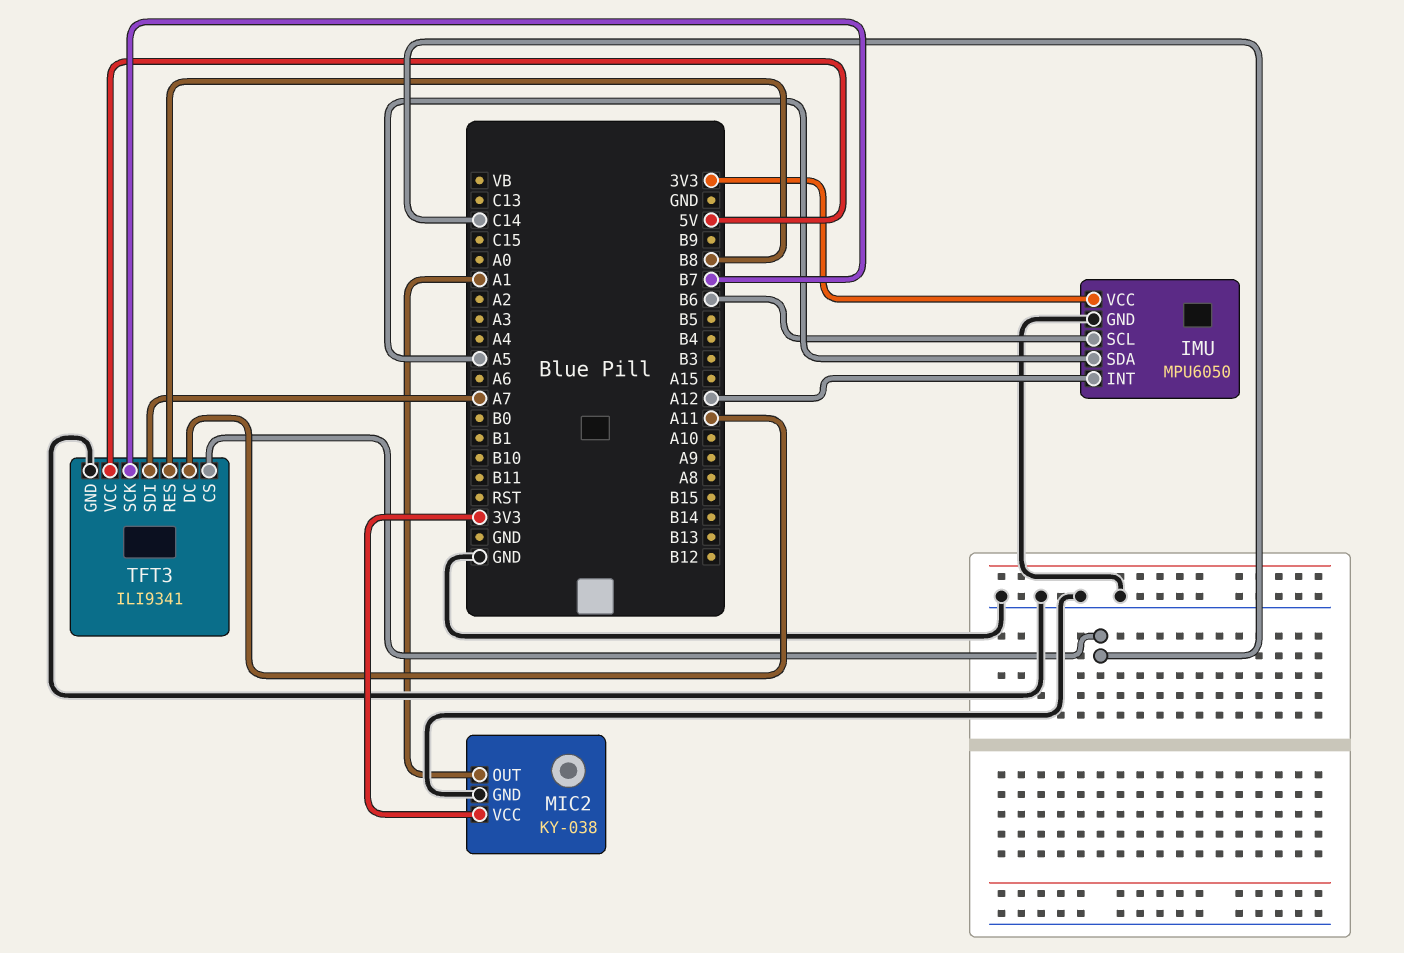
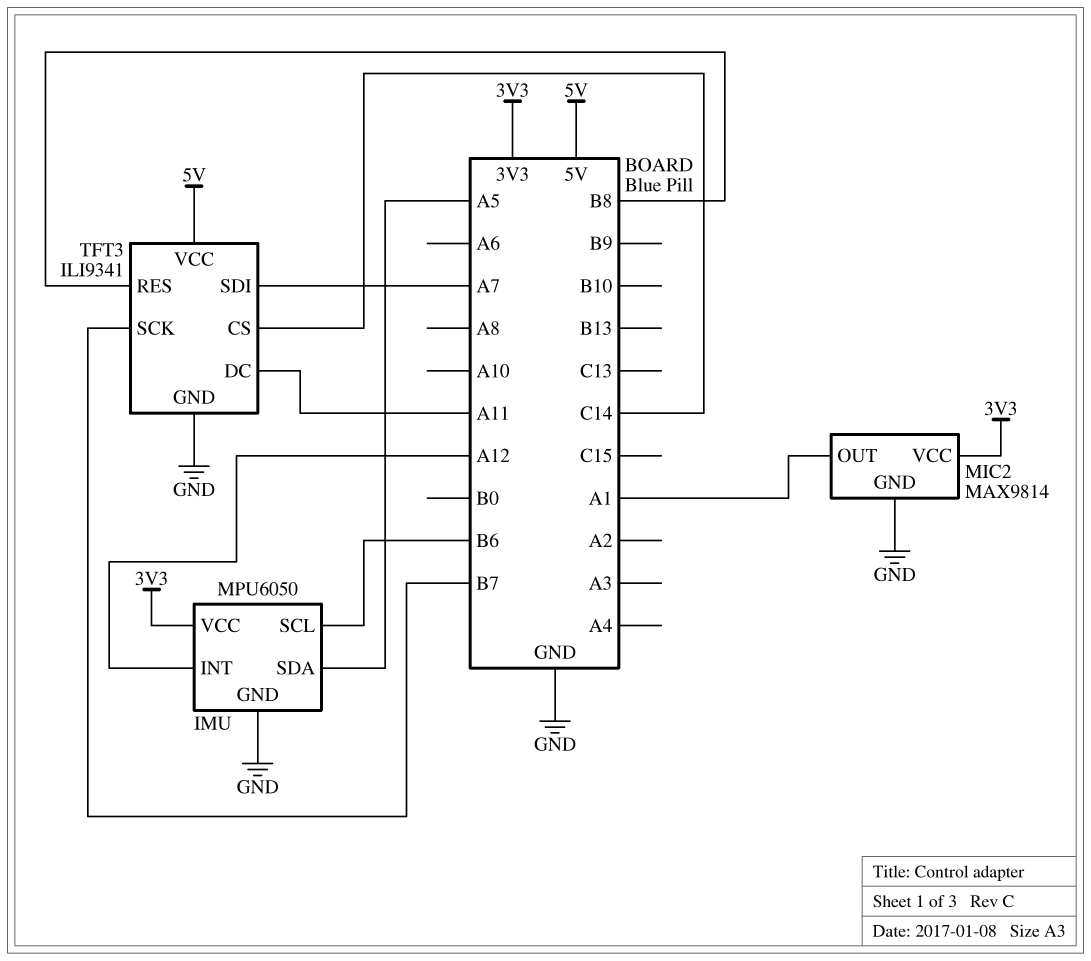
MIC2: KY-038 -> MAX9814

